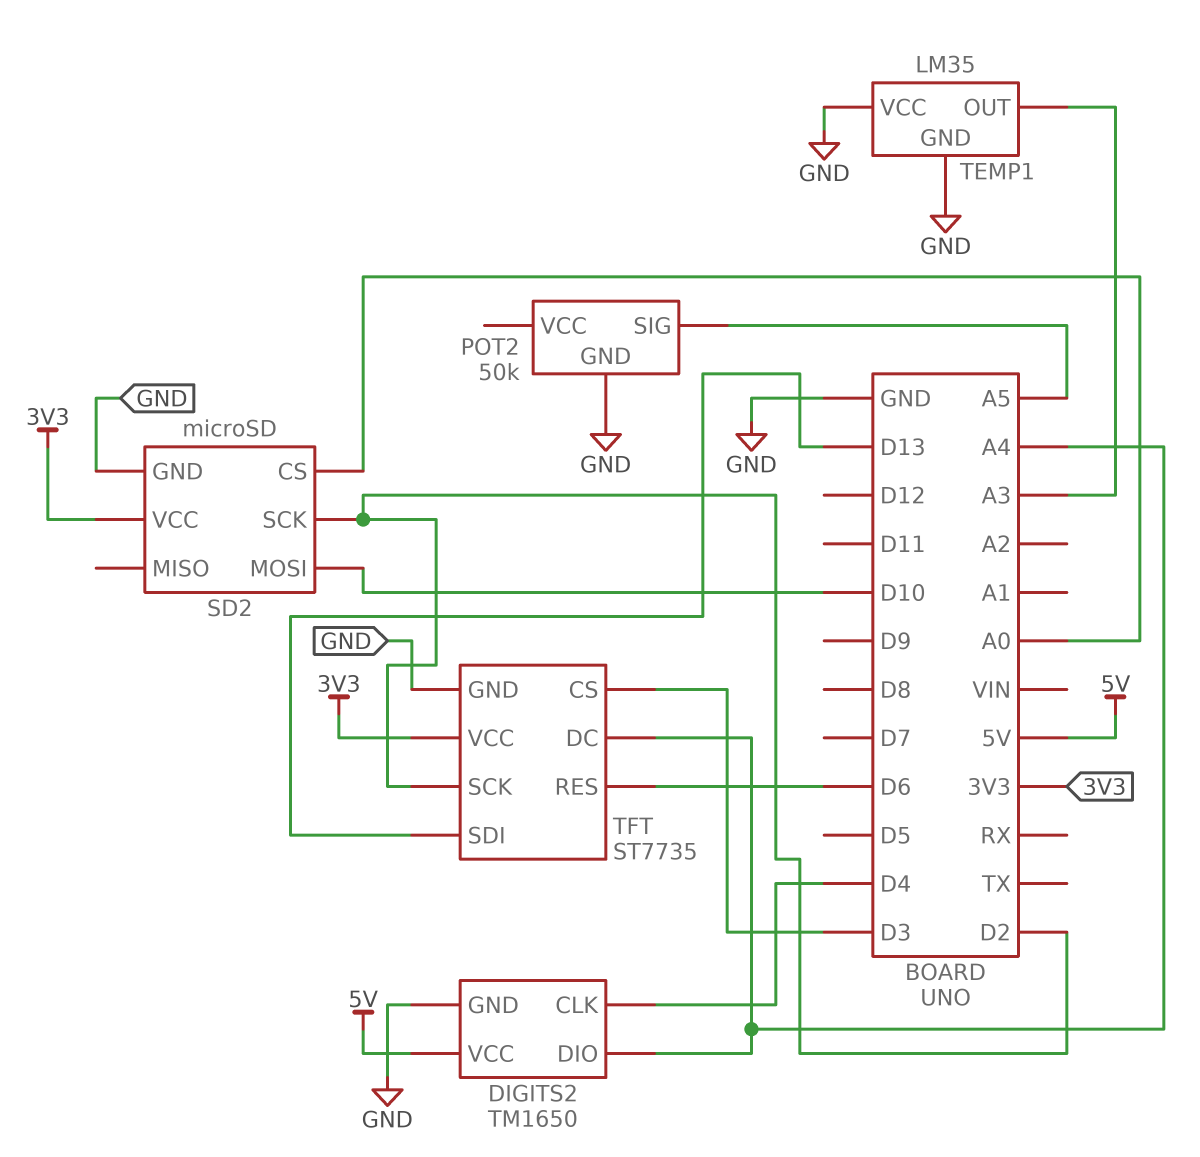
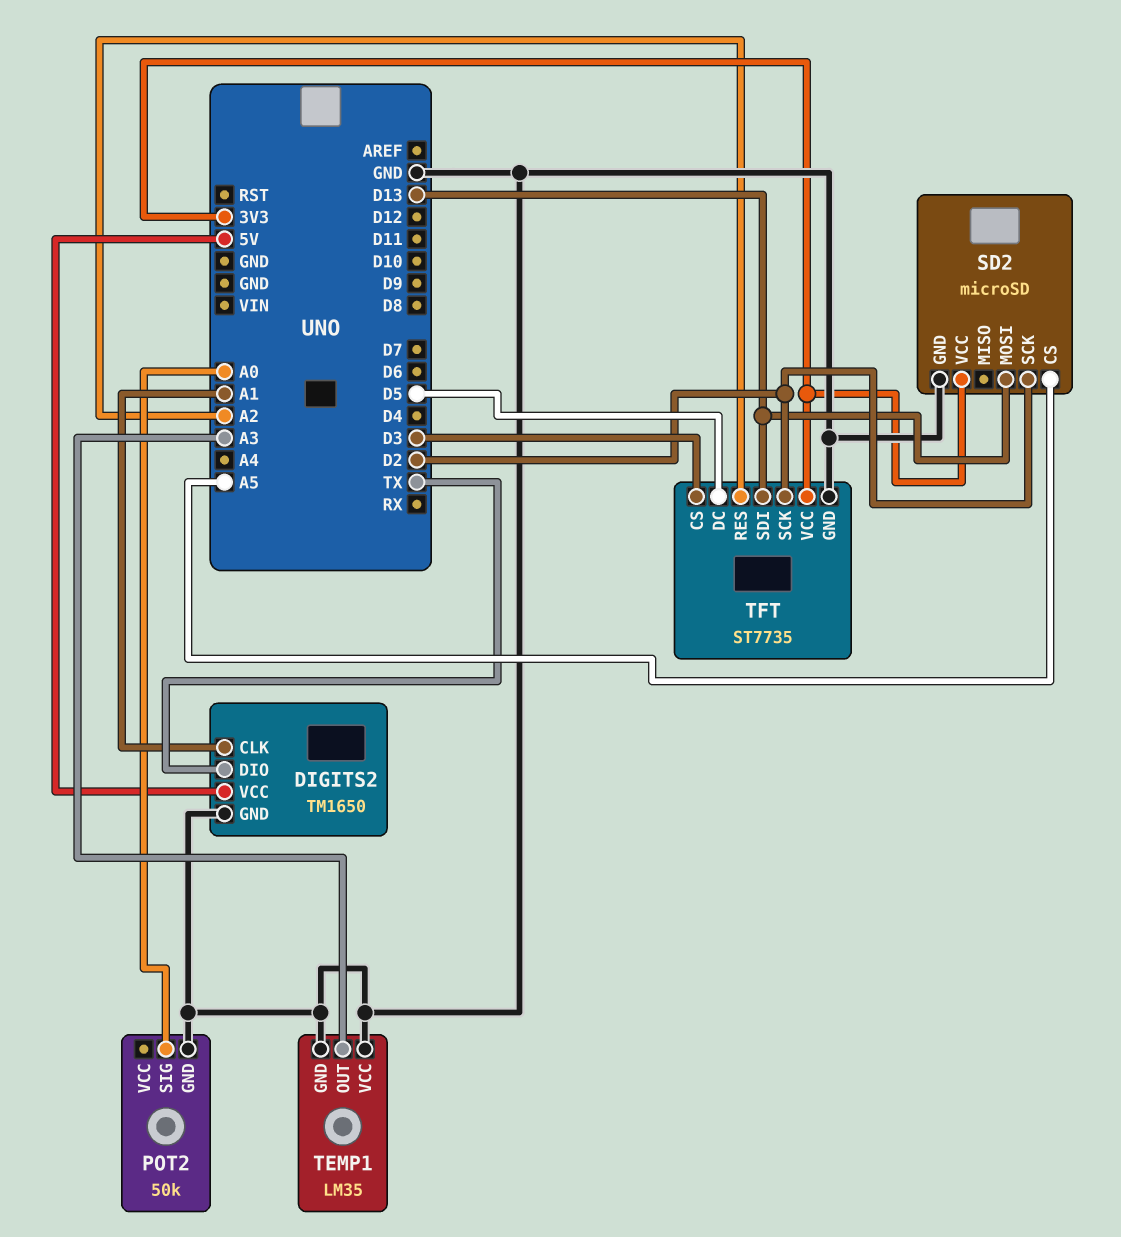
DIGITS2 pin CLK: D4 -> A1
DIGITS2 pin DIO: A4 -> TX
POT2 pin SIG: A5 -> A0
SD2 pin CS: A0 -> A5
SD2 pin MOSI: D10 -> D13
TFT pin DC: A4 -> D5
TFT pin RES: D6 -> A2

